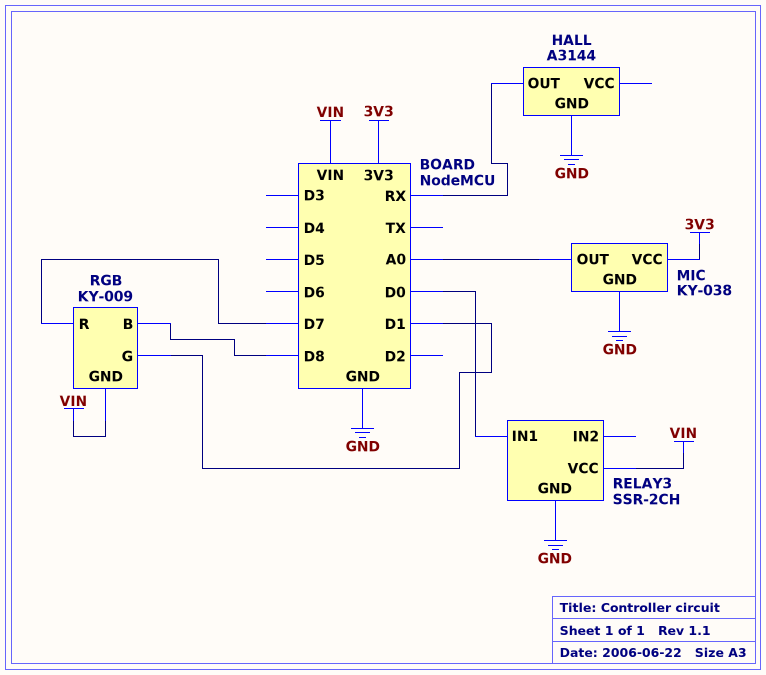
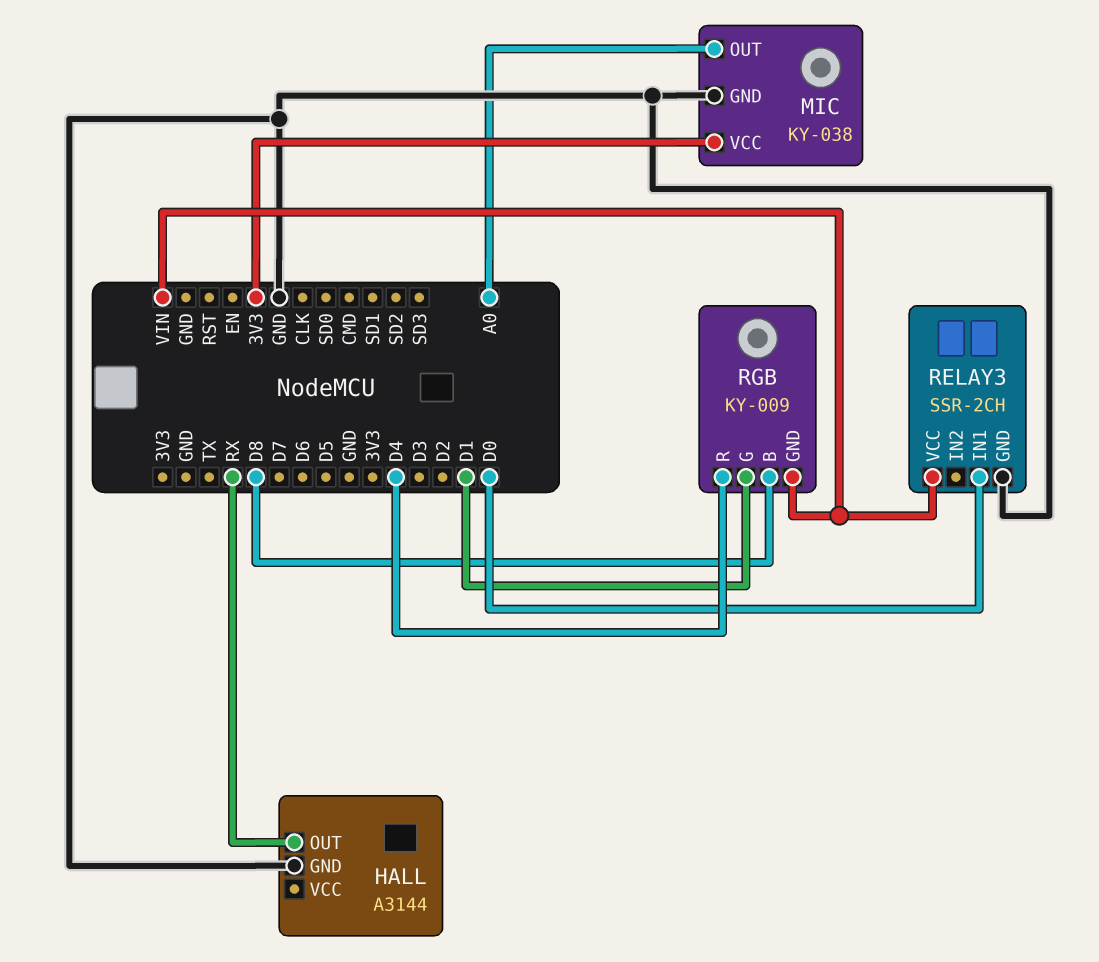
RGB pin R: D7 -> D4

